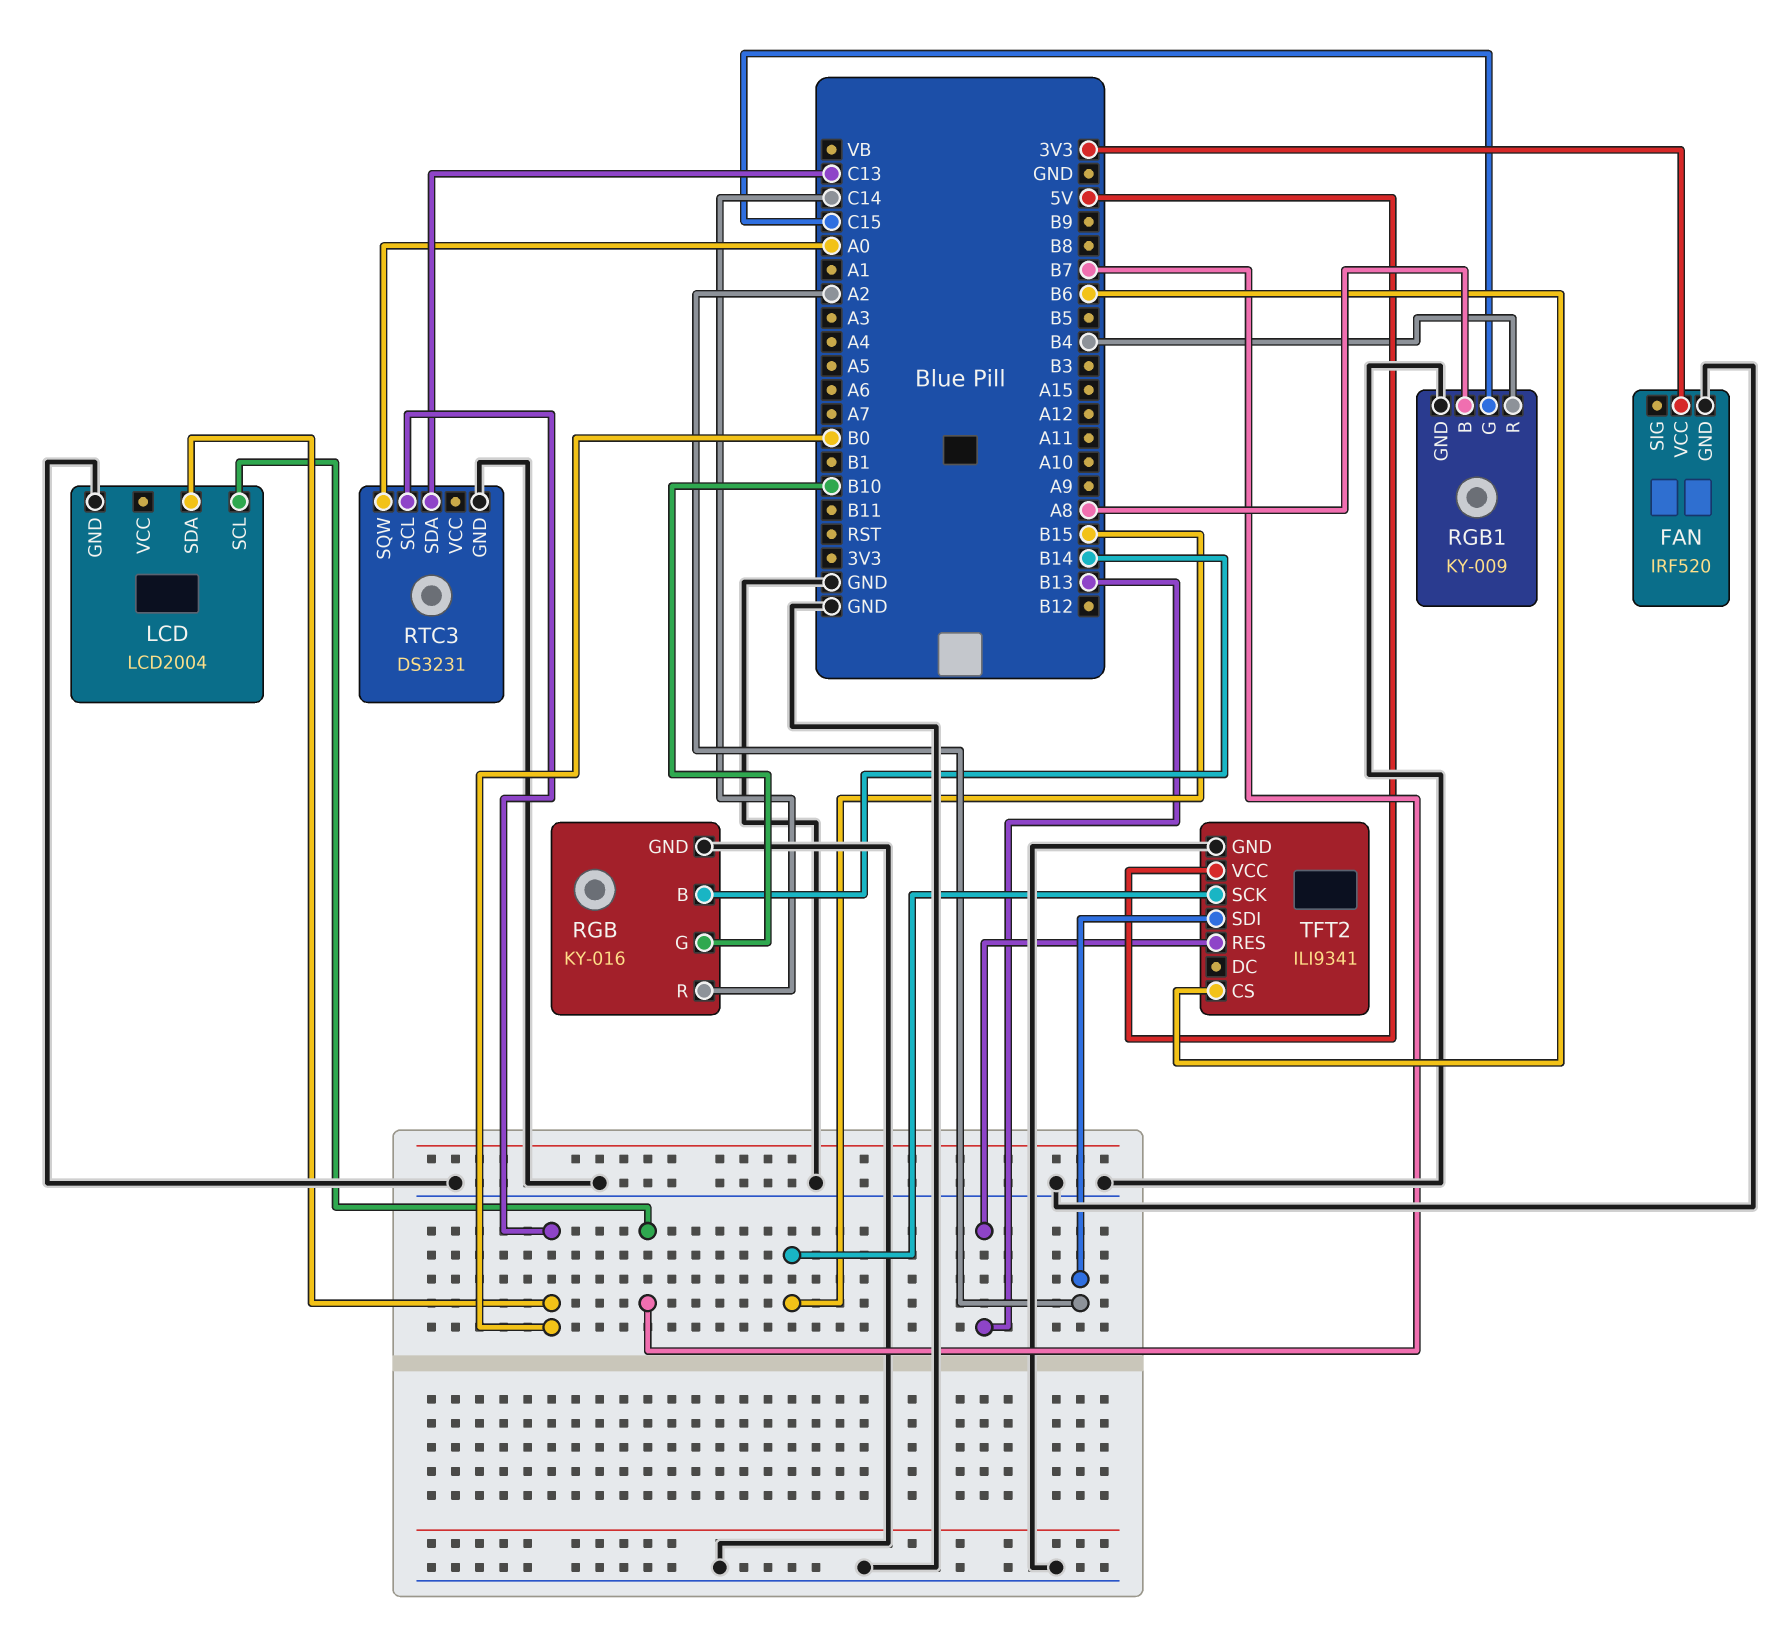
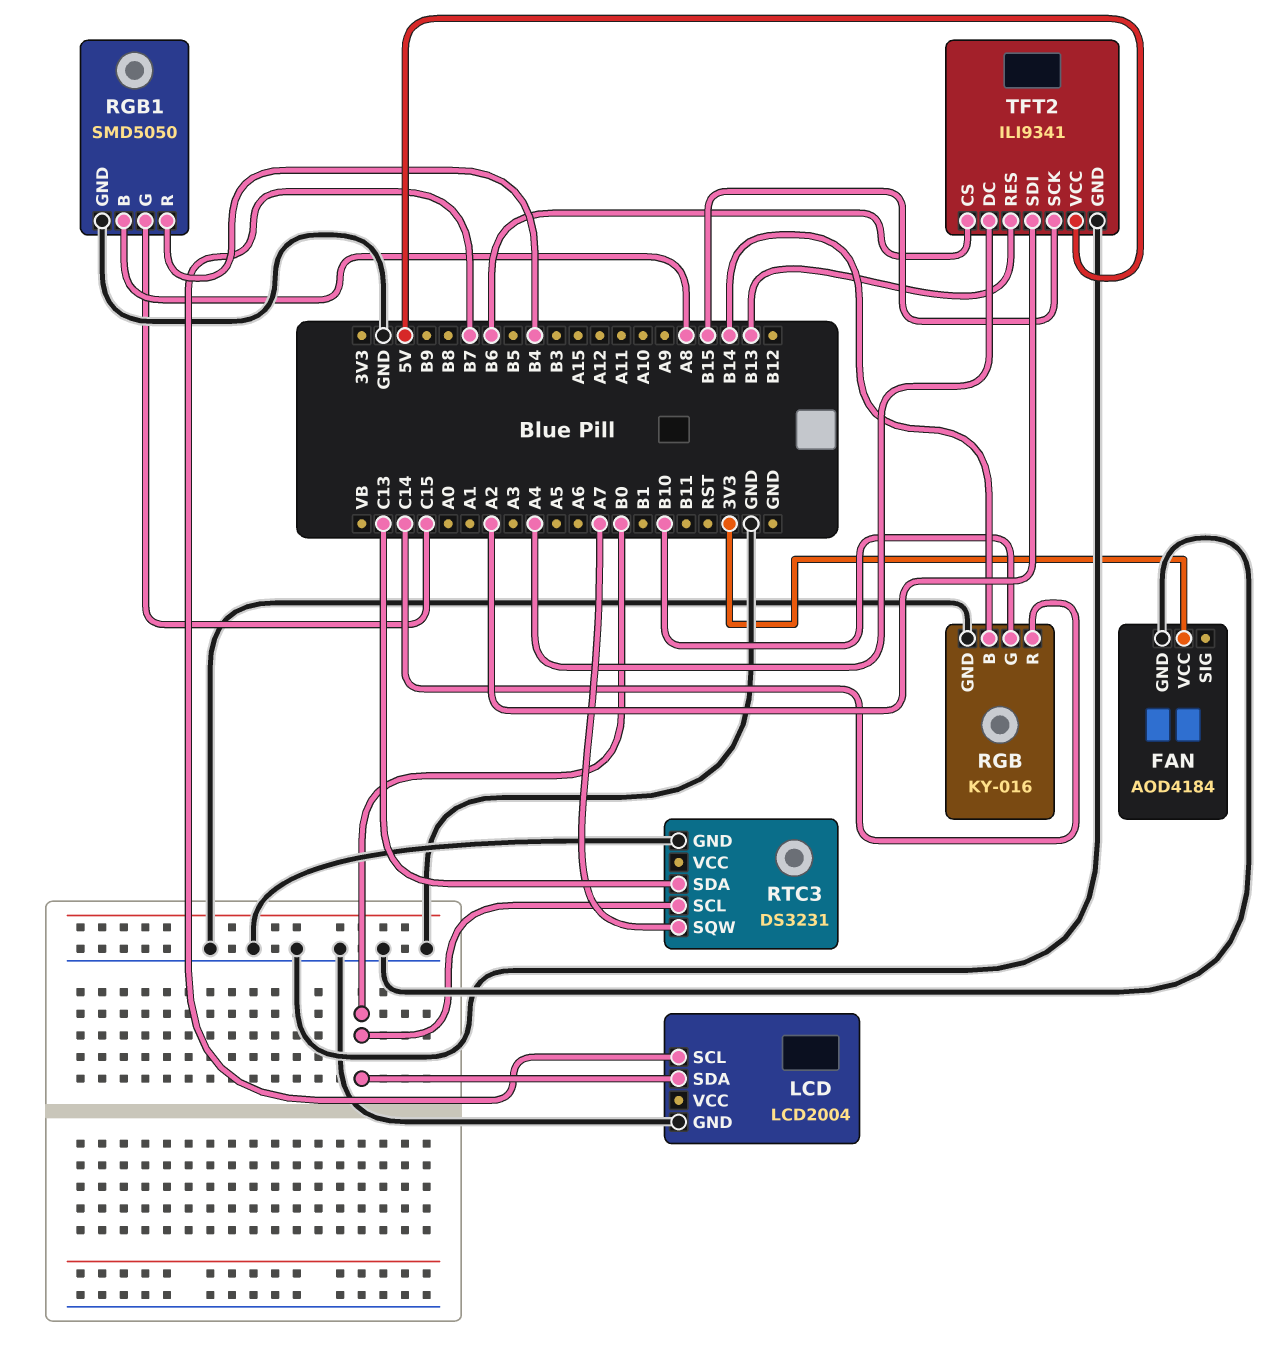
FAN: IRF520 -> AOD4184
RGB1: KY-009 -> SMD5050
RTC3 pin SQW: A0 -> A7
TFT2 pin DC: none -> A4

